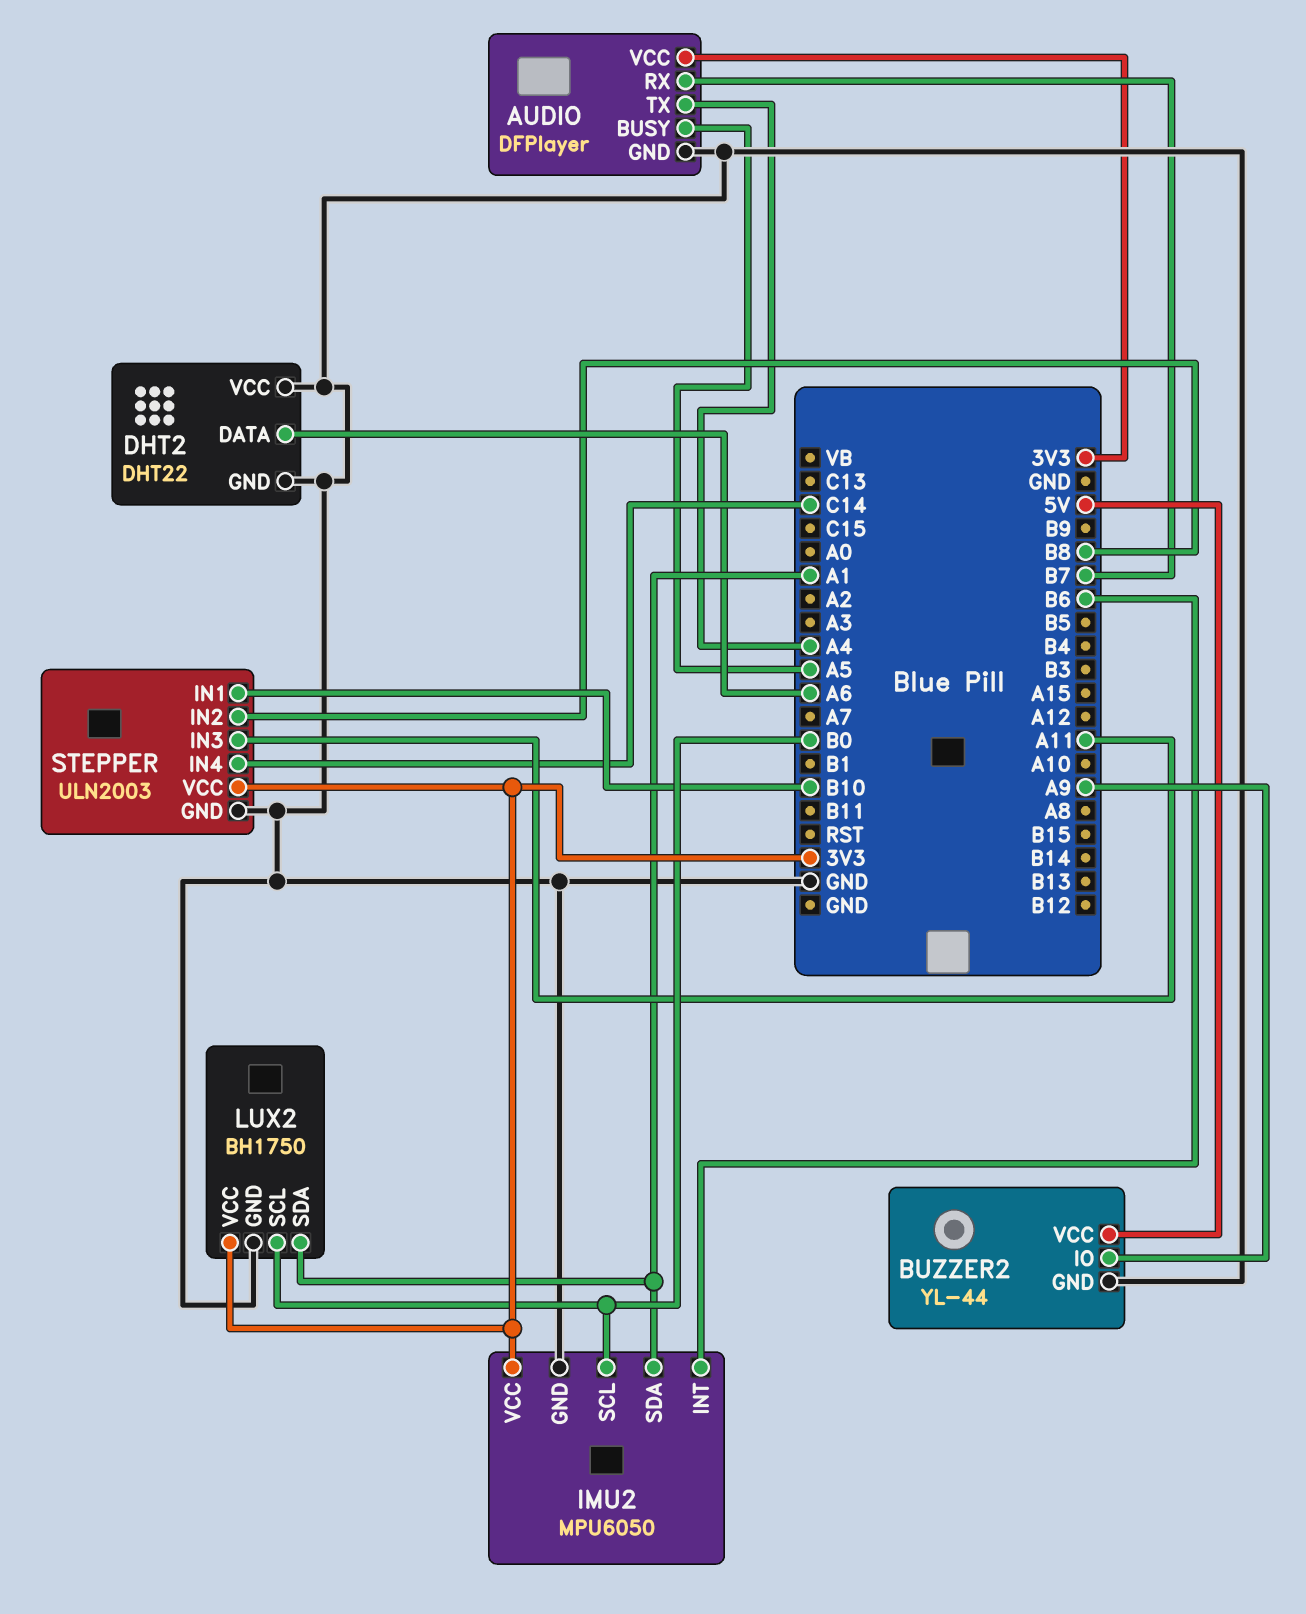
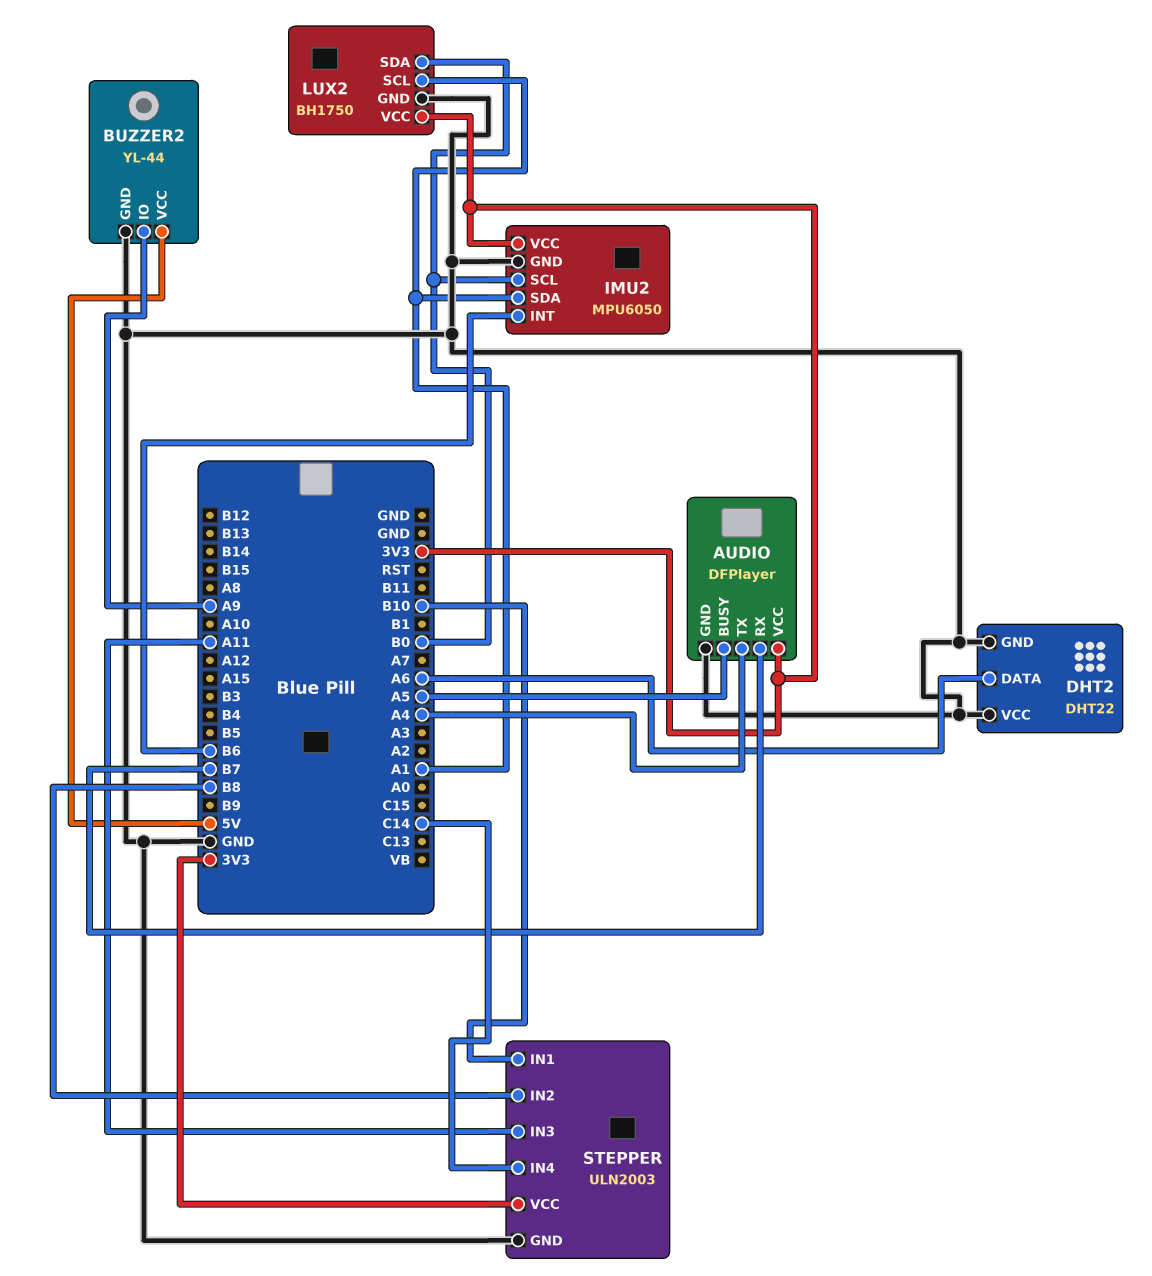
LUX2 pin SCL: B0 -> A1
LUX2 pin SDA: A1 -> B0

